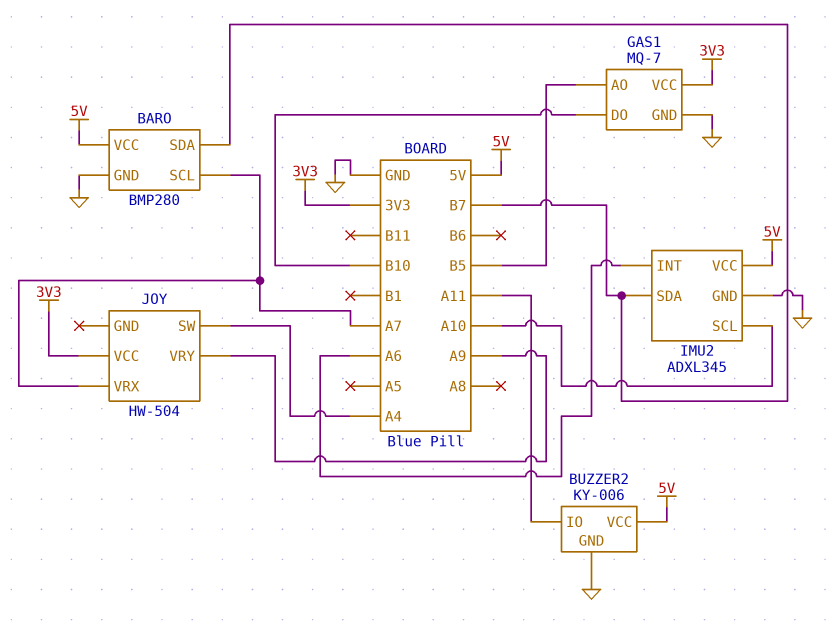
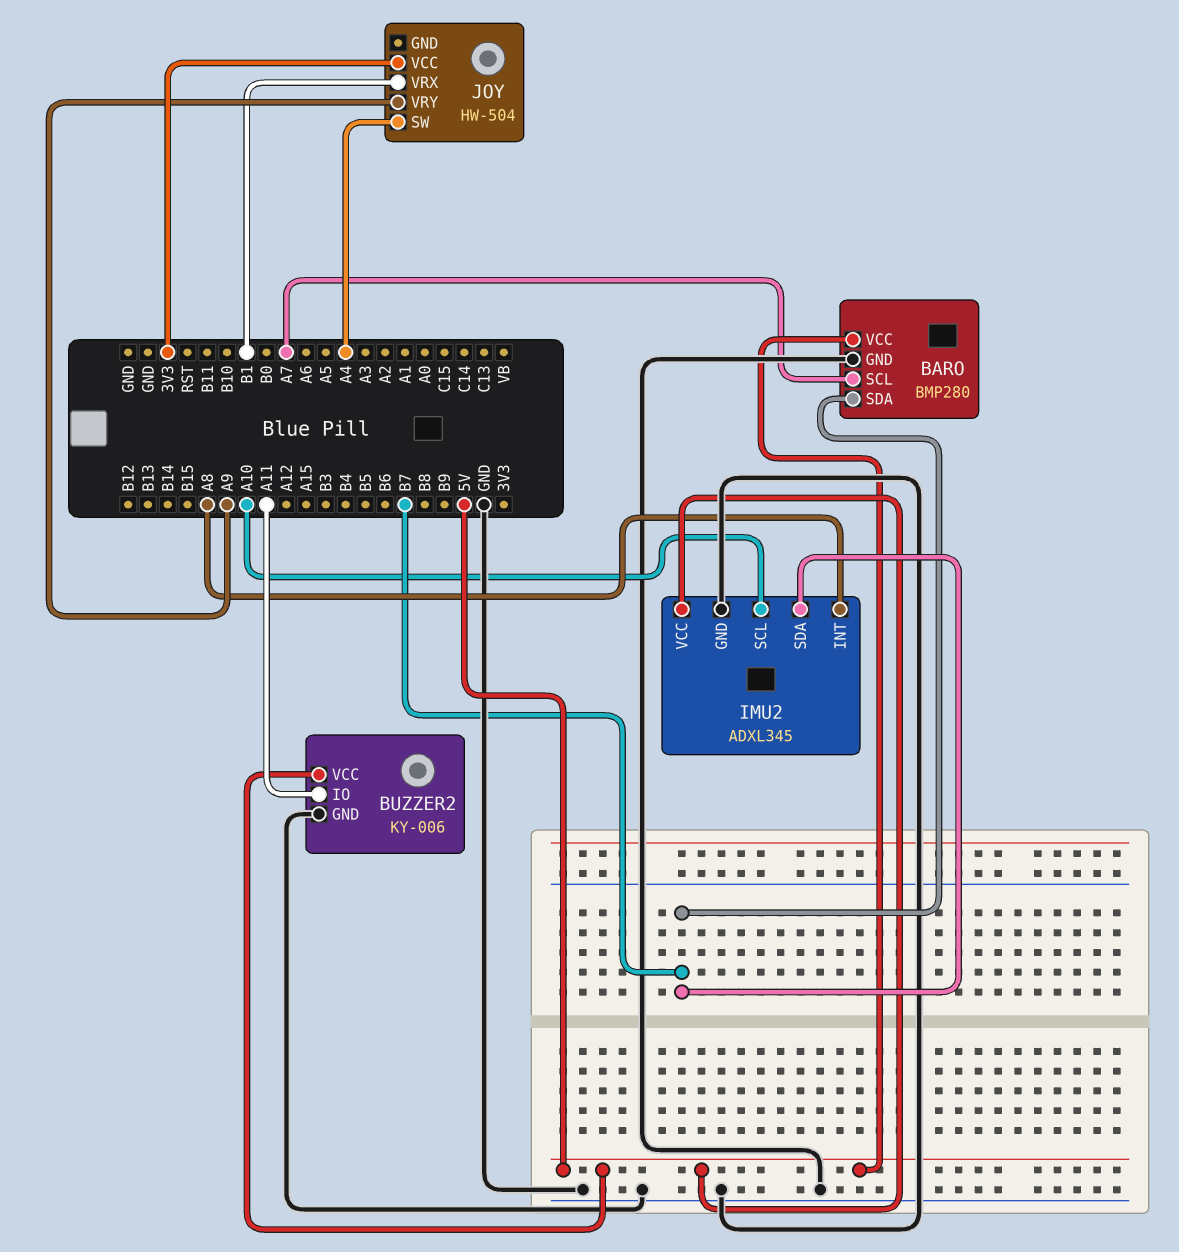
GAS1: MQ-7 -> none
GAS1 pin AO: B5 -> none
GAS1 pin DO: B10 -> none
GAS1 pin GND: GND -> none
GAS1 pin VCC: 3V3 -> none
IMU2 pin INT: A6 -> A8
JOY pin VRX: A7 -> B1

